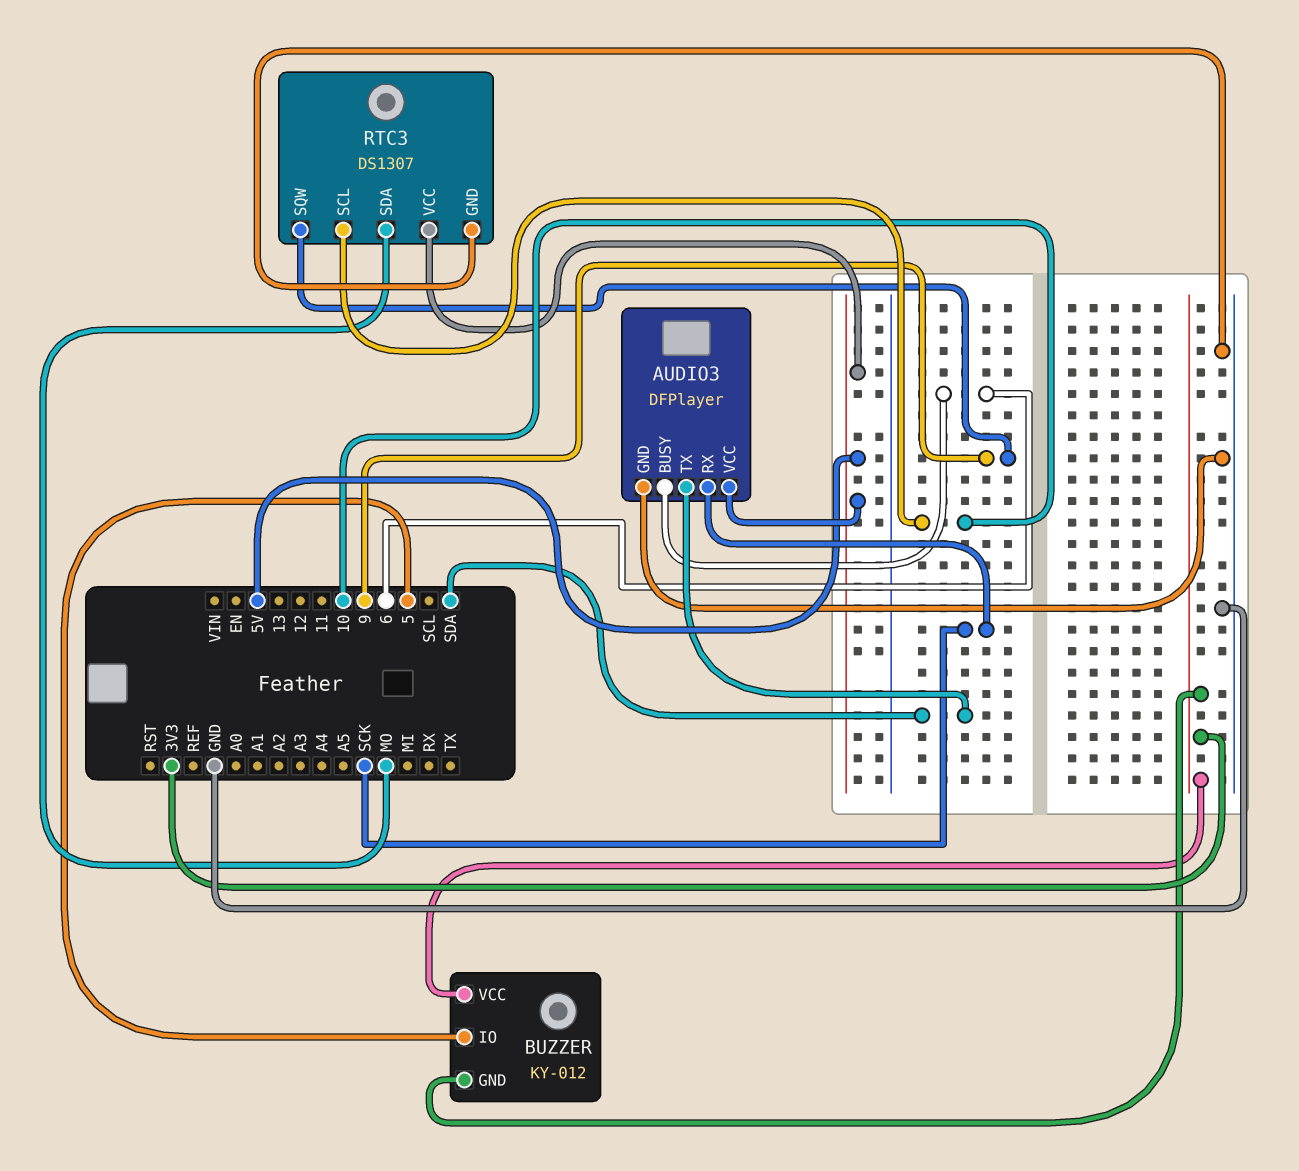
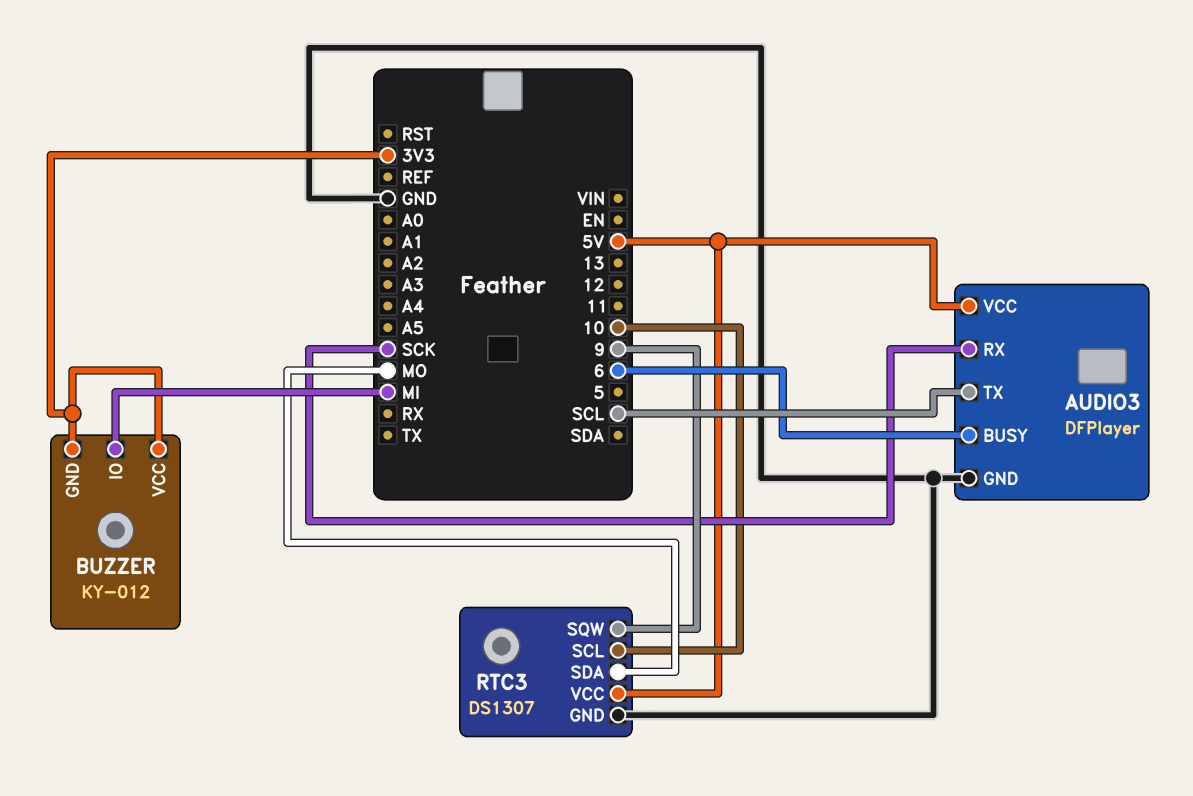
AUDIO3 pin TX: SDA -> SCL
BUZZER pin IO: 5 -> MI

